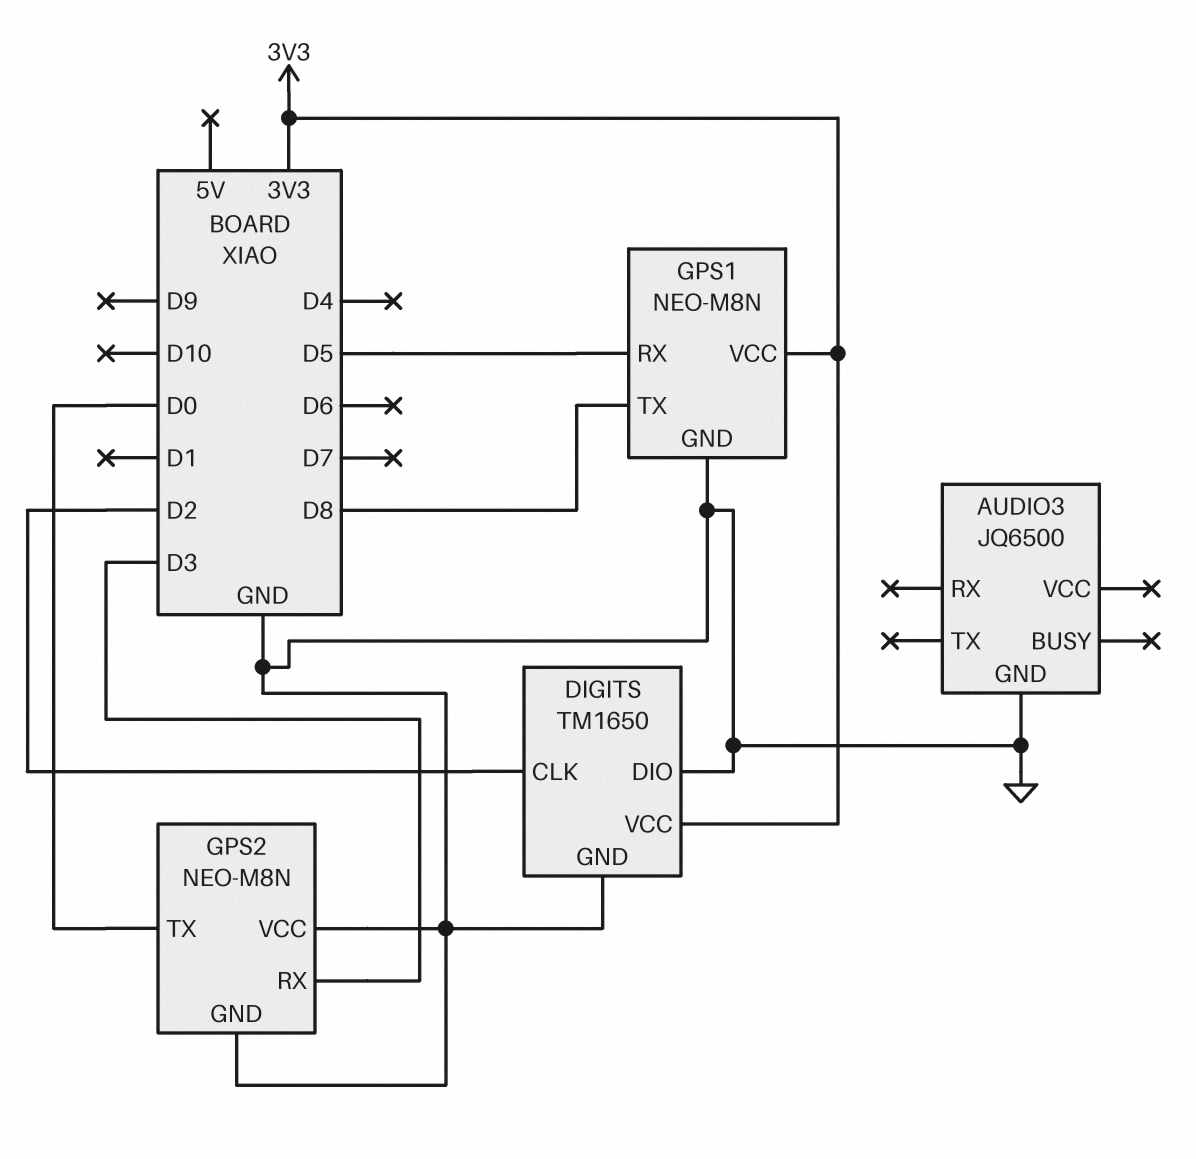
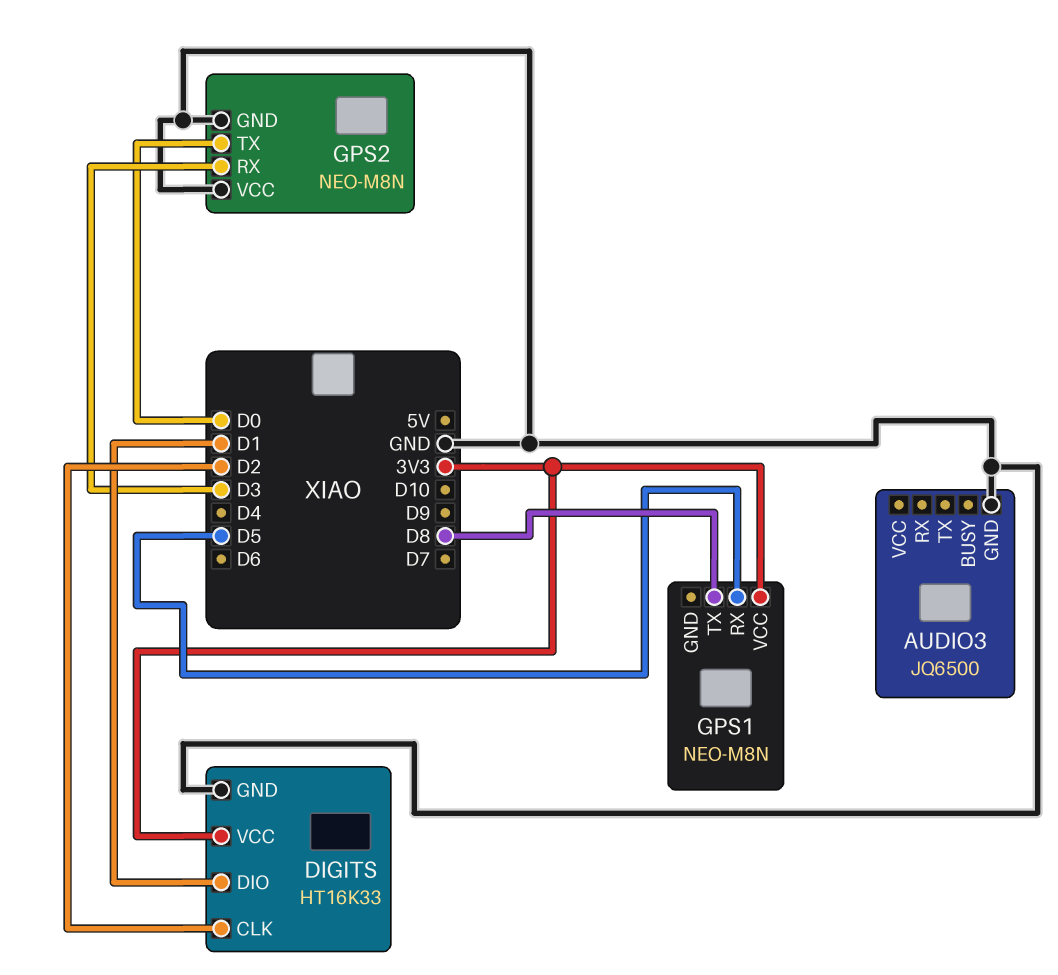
DIGITS: TM1650 -> HT16K33
DIGITS pin DIO: GND -> D1
GPS1 pin GND: GND -> none

